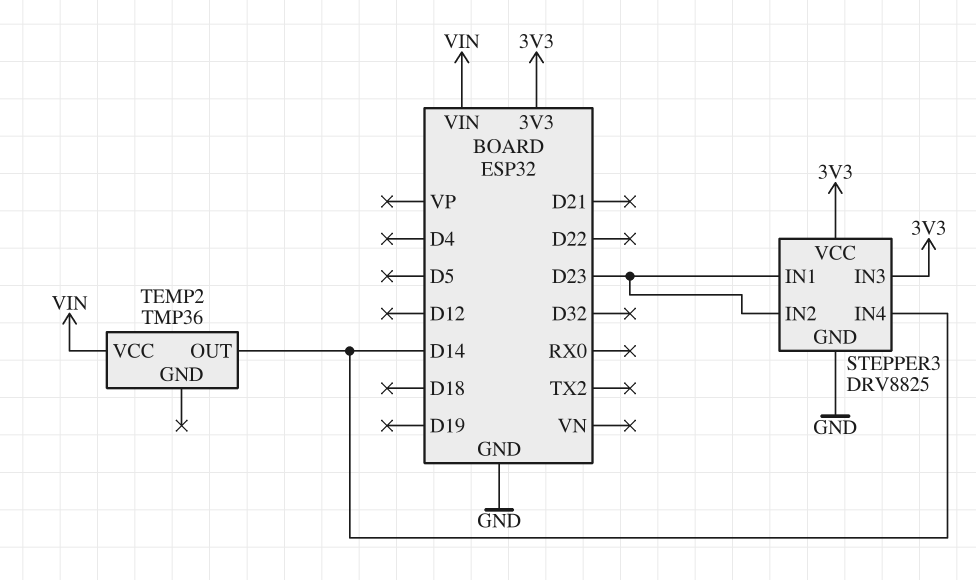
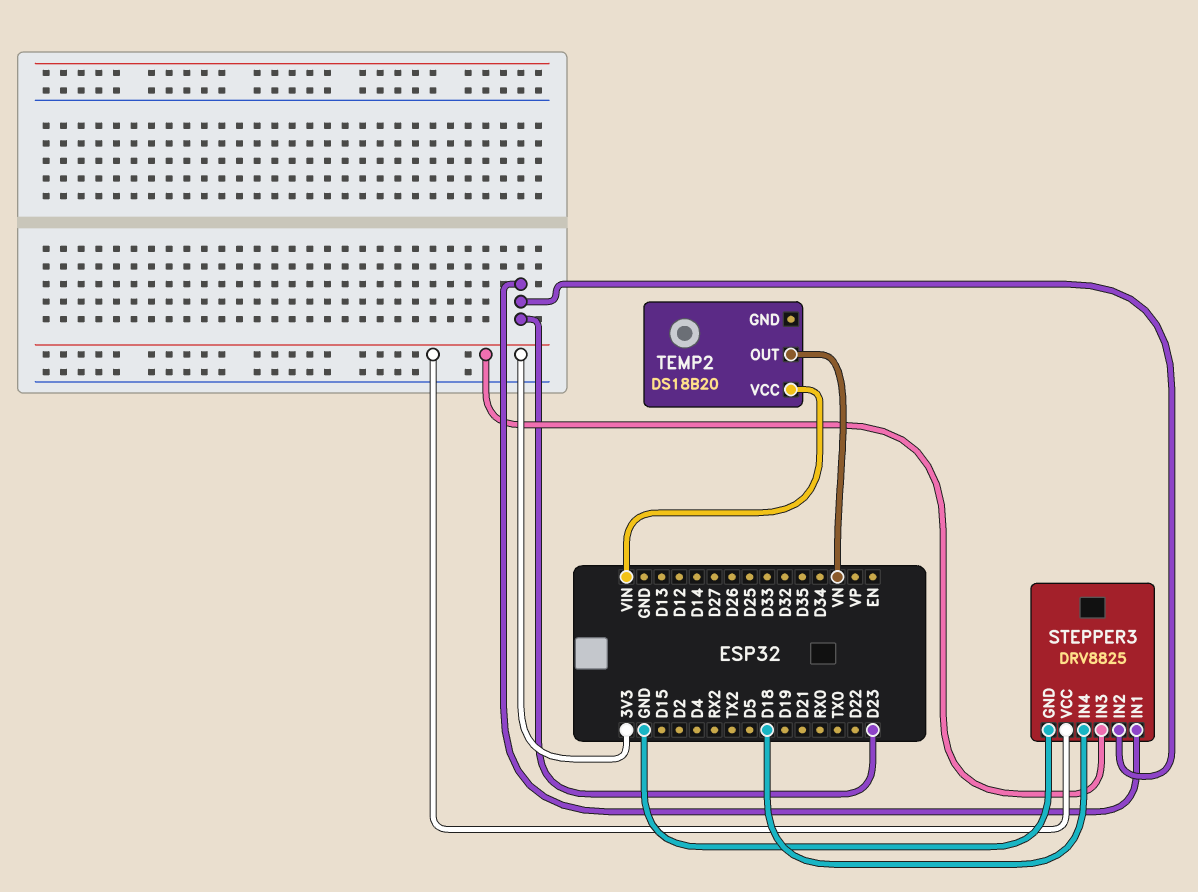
STEPPER3 pin IN4: D14 -> D18
TEMP2: TMP36 -> DS18B20
TEMP2 pin OUT: D14 -> VN

